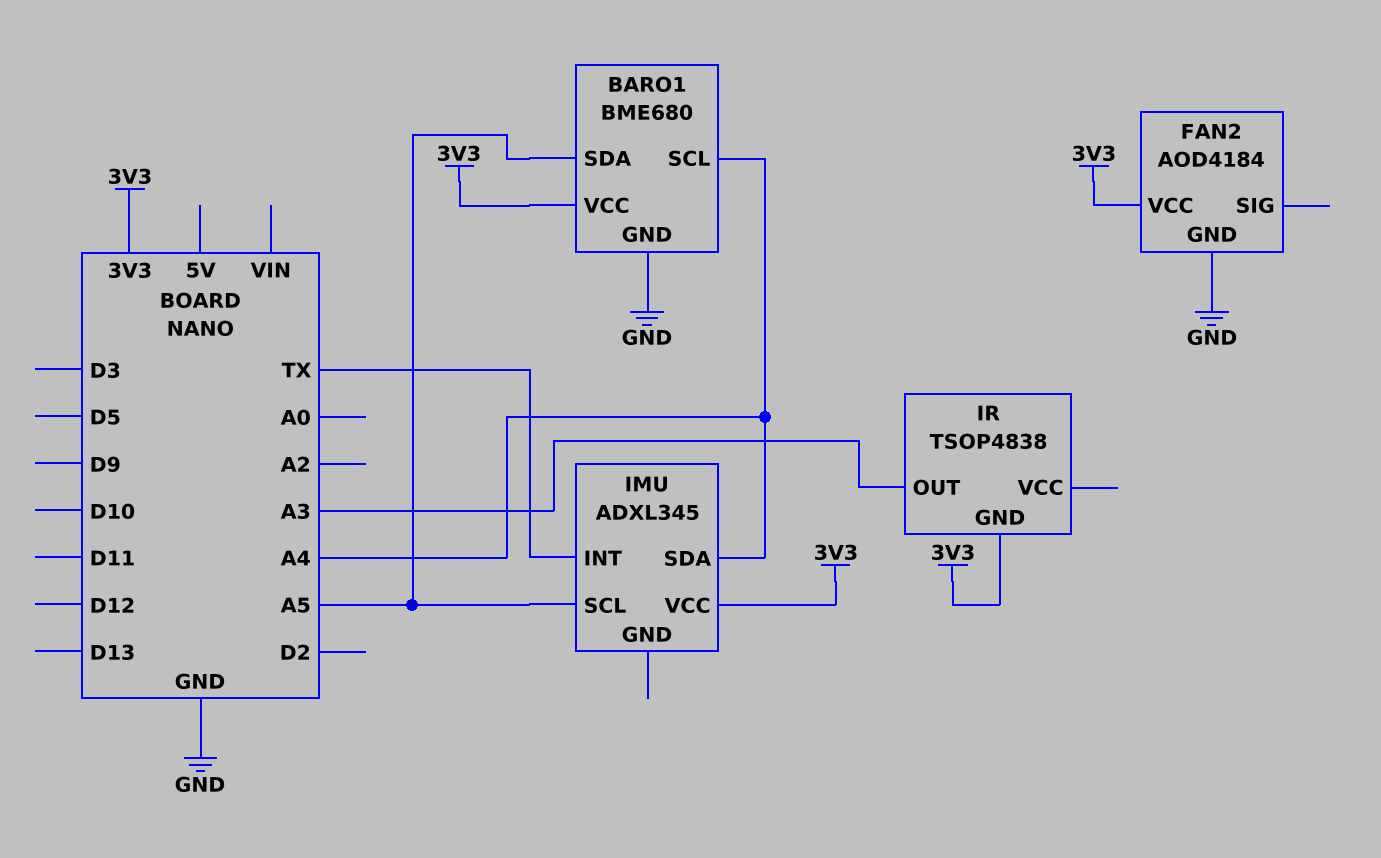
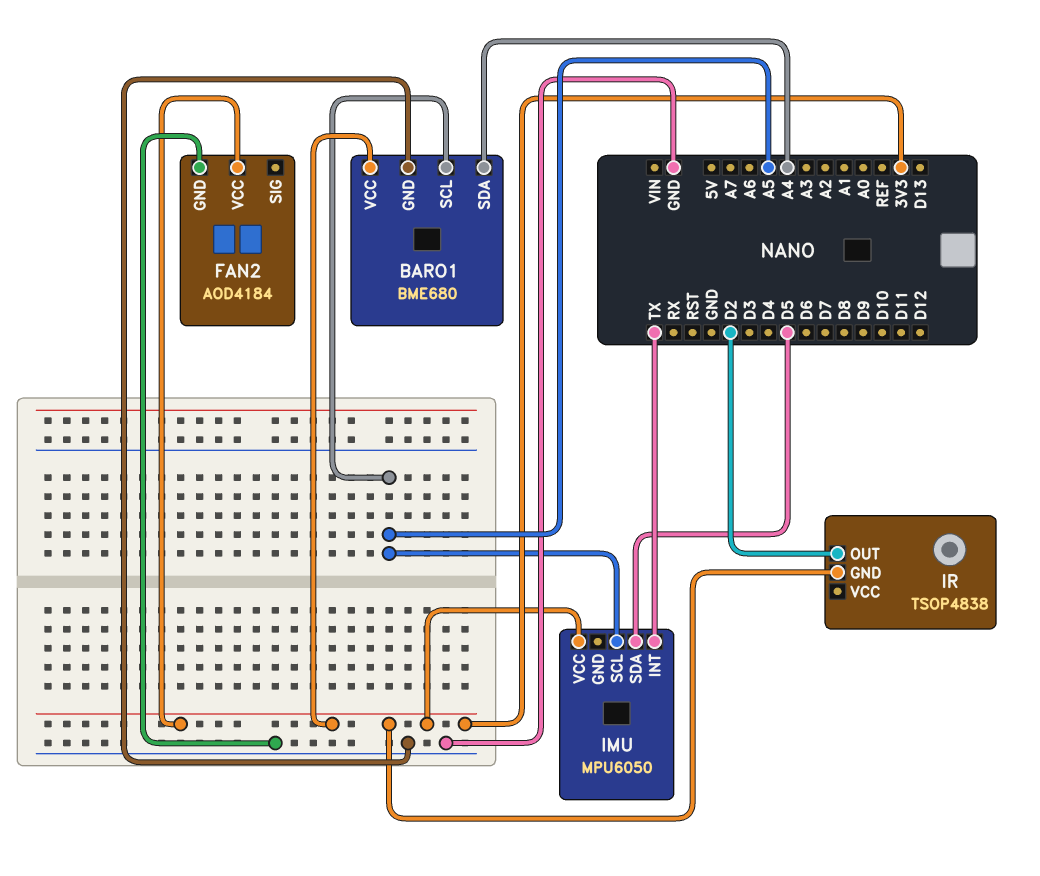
BARO1 pin SCL: A4 -> A5
BARO1 pin SDA: A5 -> A4
IMU: ADXL345 -> MPU6050
IMU pin SDA: A4 -> D5
IR pin OUT: A3 -> D2

